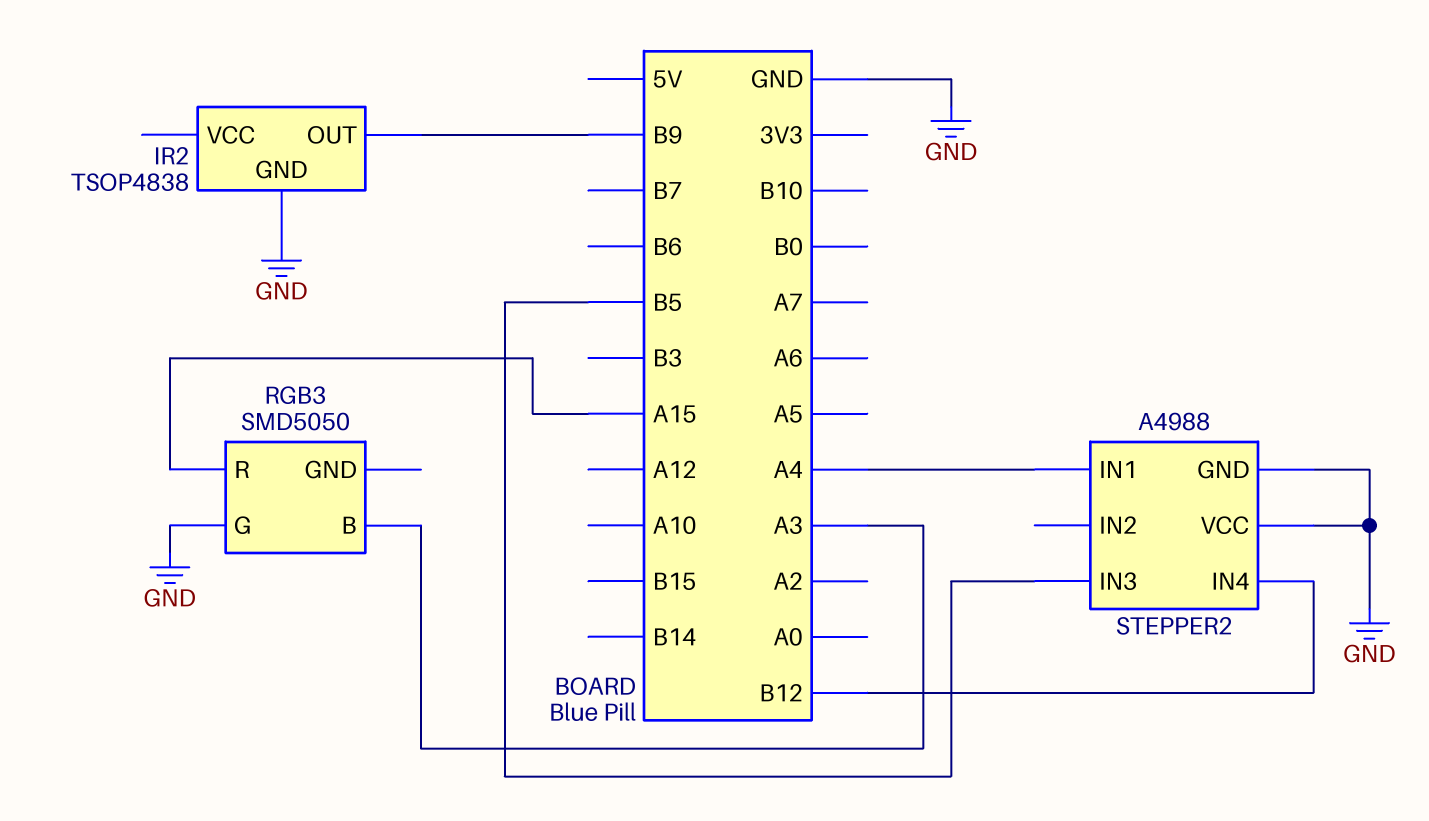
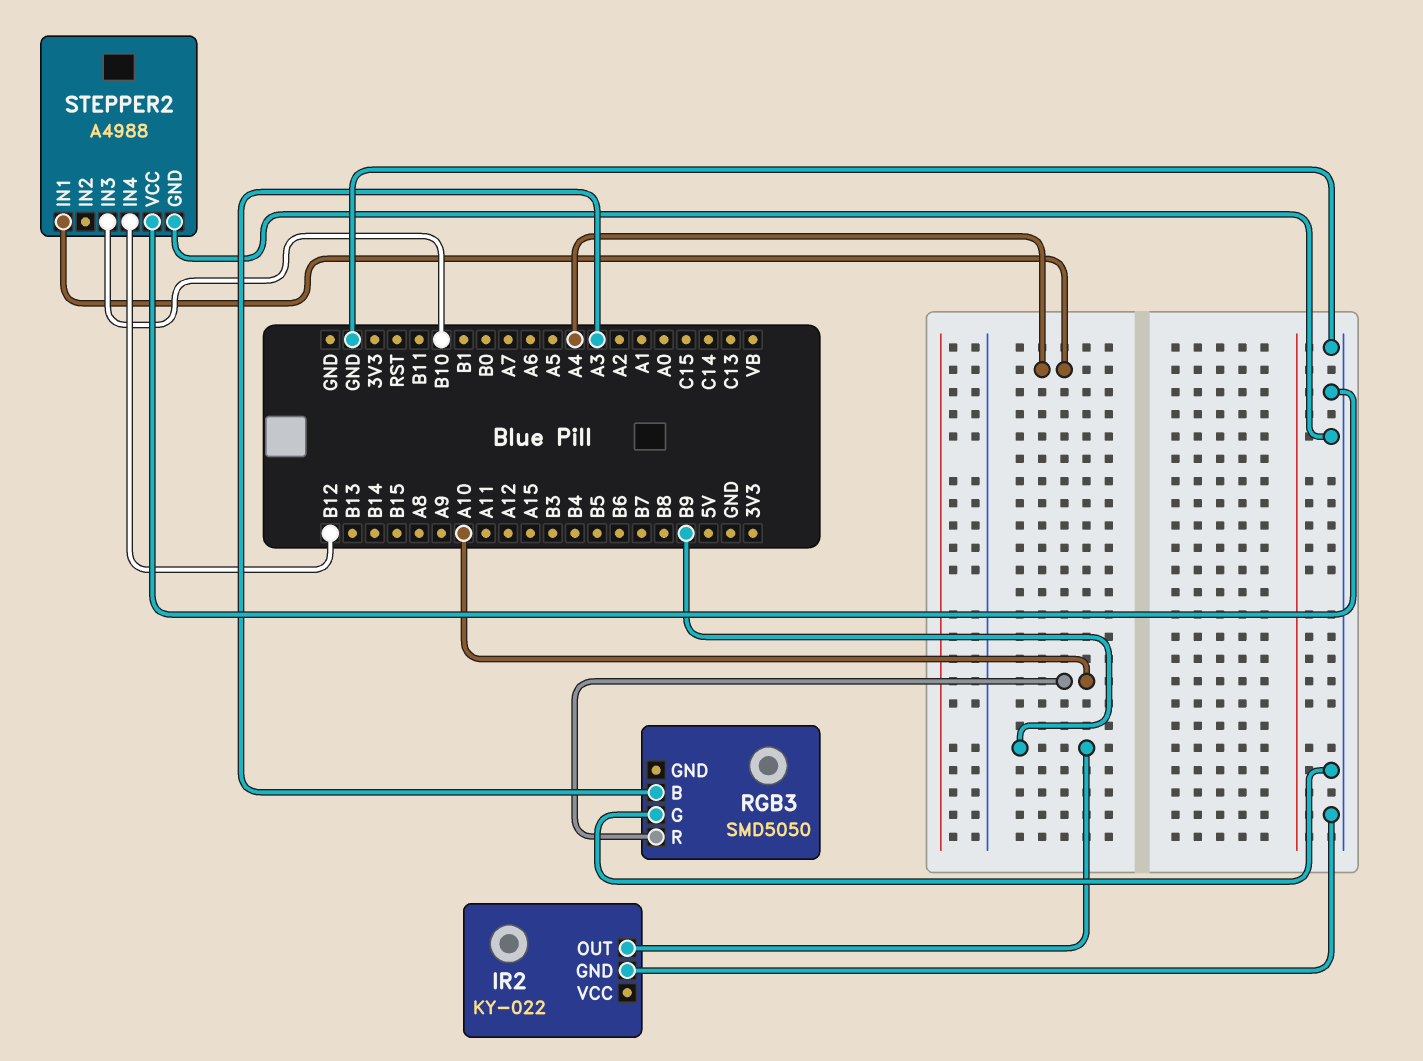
IR2: TSOP4838 -> KY-022
RGB3 pin R: A15 -> A10
STEPPER2 pin IN3: B5 -> B10

